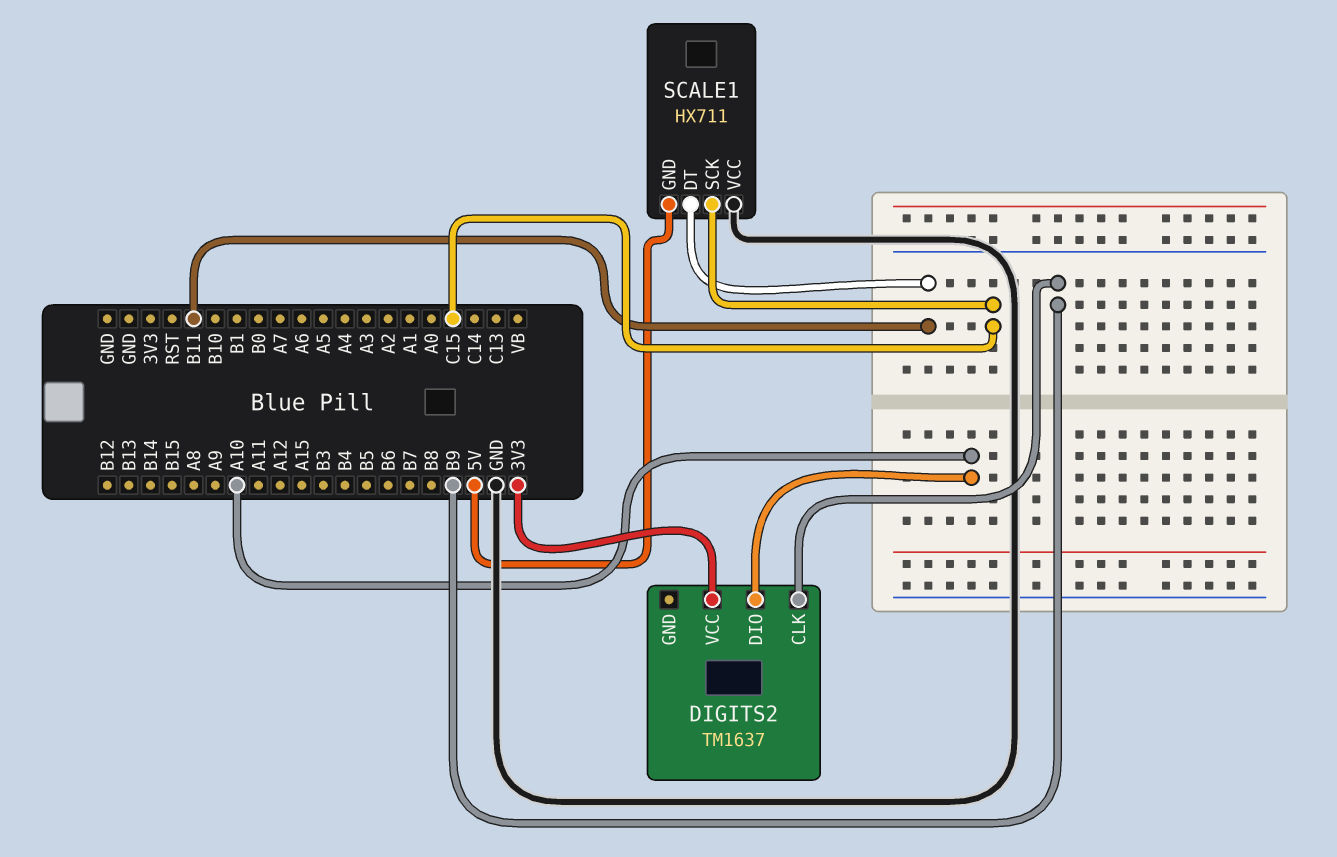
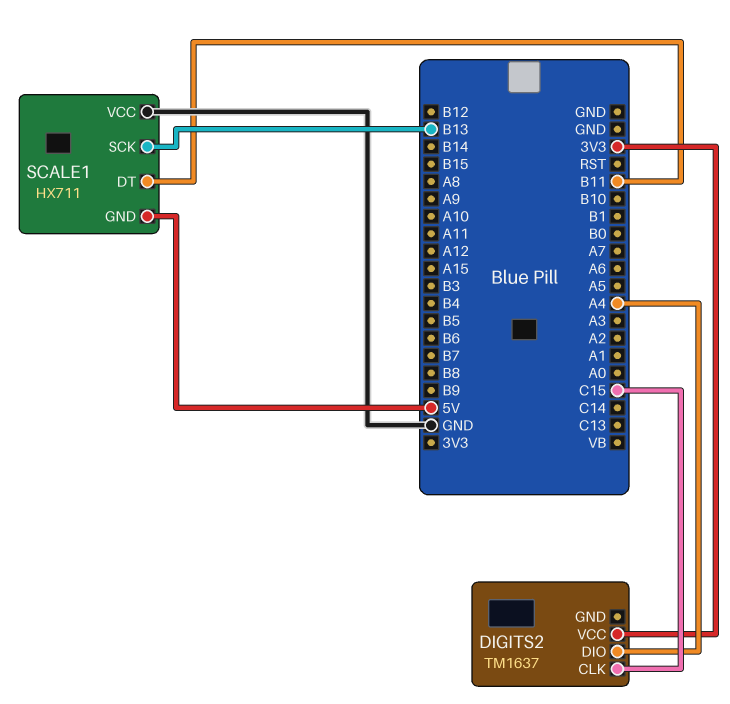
DIGITS2 pin CLK: B9 -> C15
DIGITS2 pin DIO: A10 -> A4
SCALE1 pin SCK: C15 -> B13

